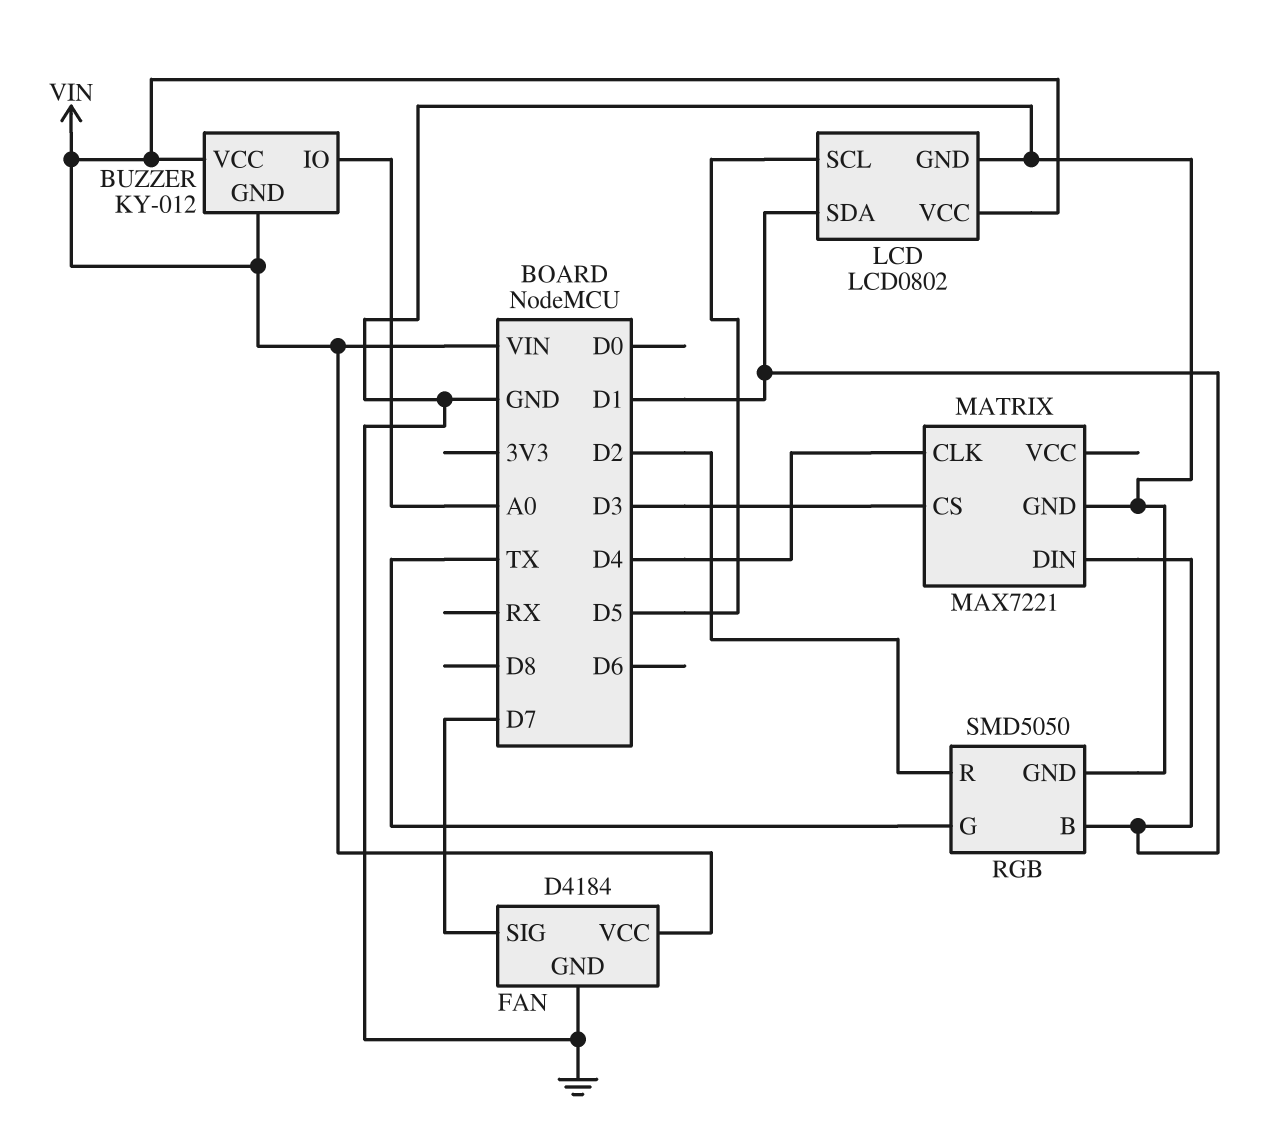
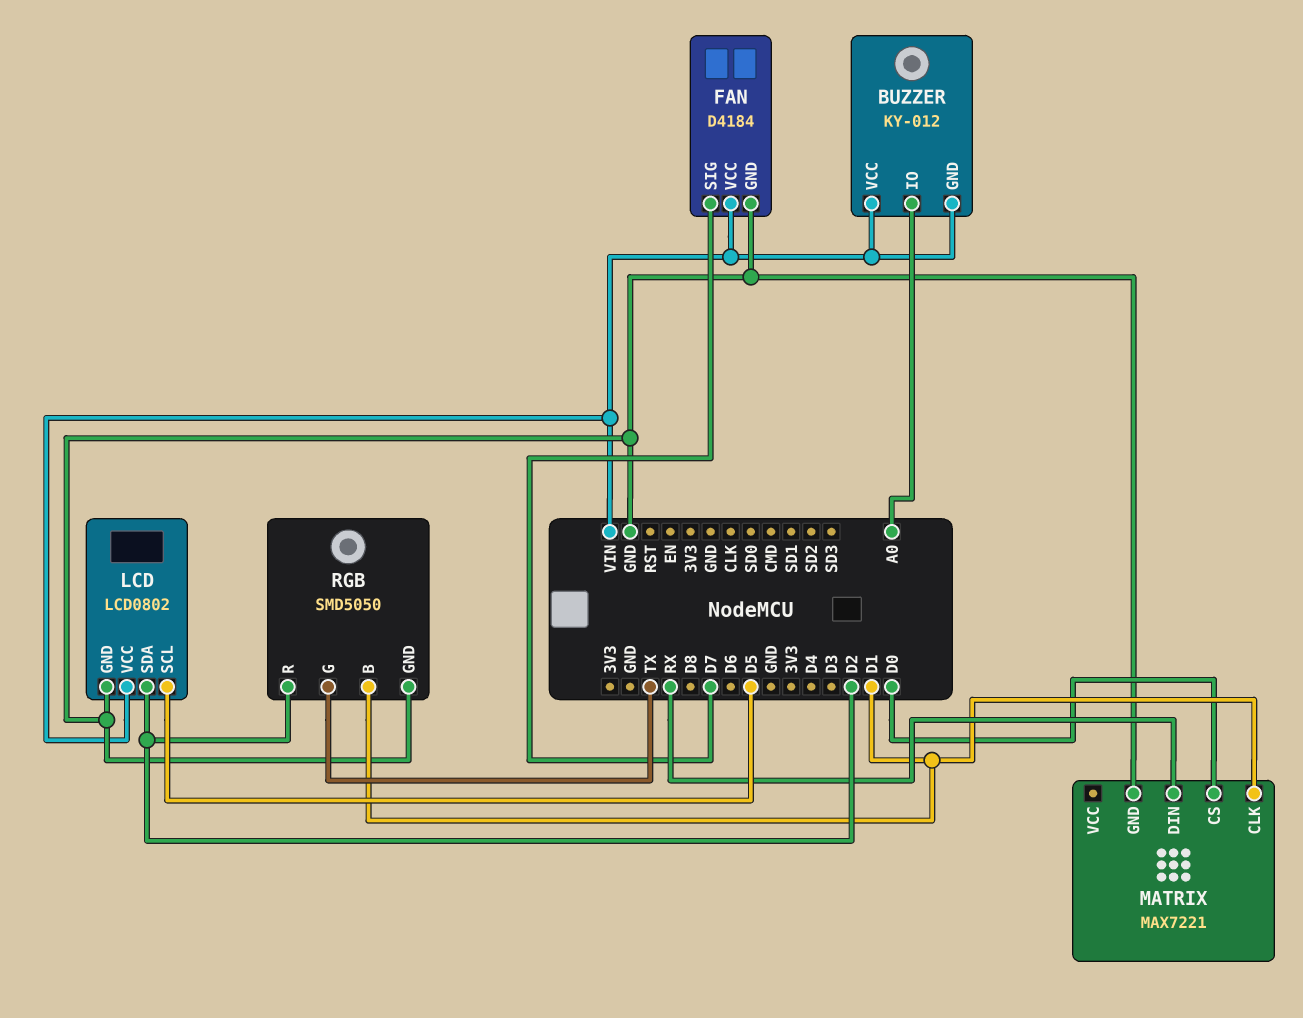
LCD pin SDA: D1 -> D2
MATRIX pin CLK: D4 -> D1
MATRIX pin CS: D3 -> D0
MATRIX pin DIN: D1 -> RX

